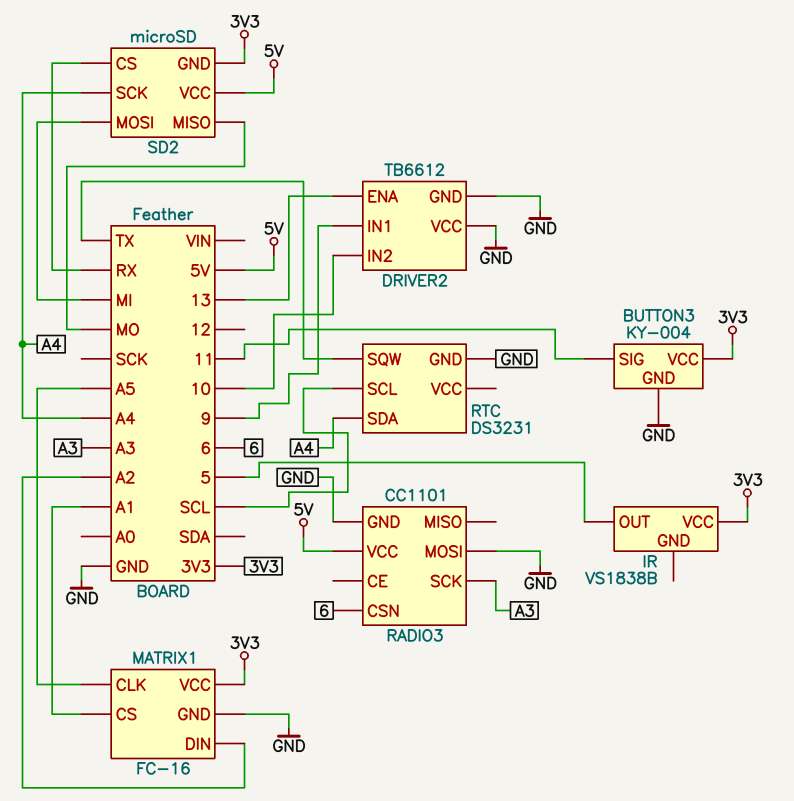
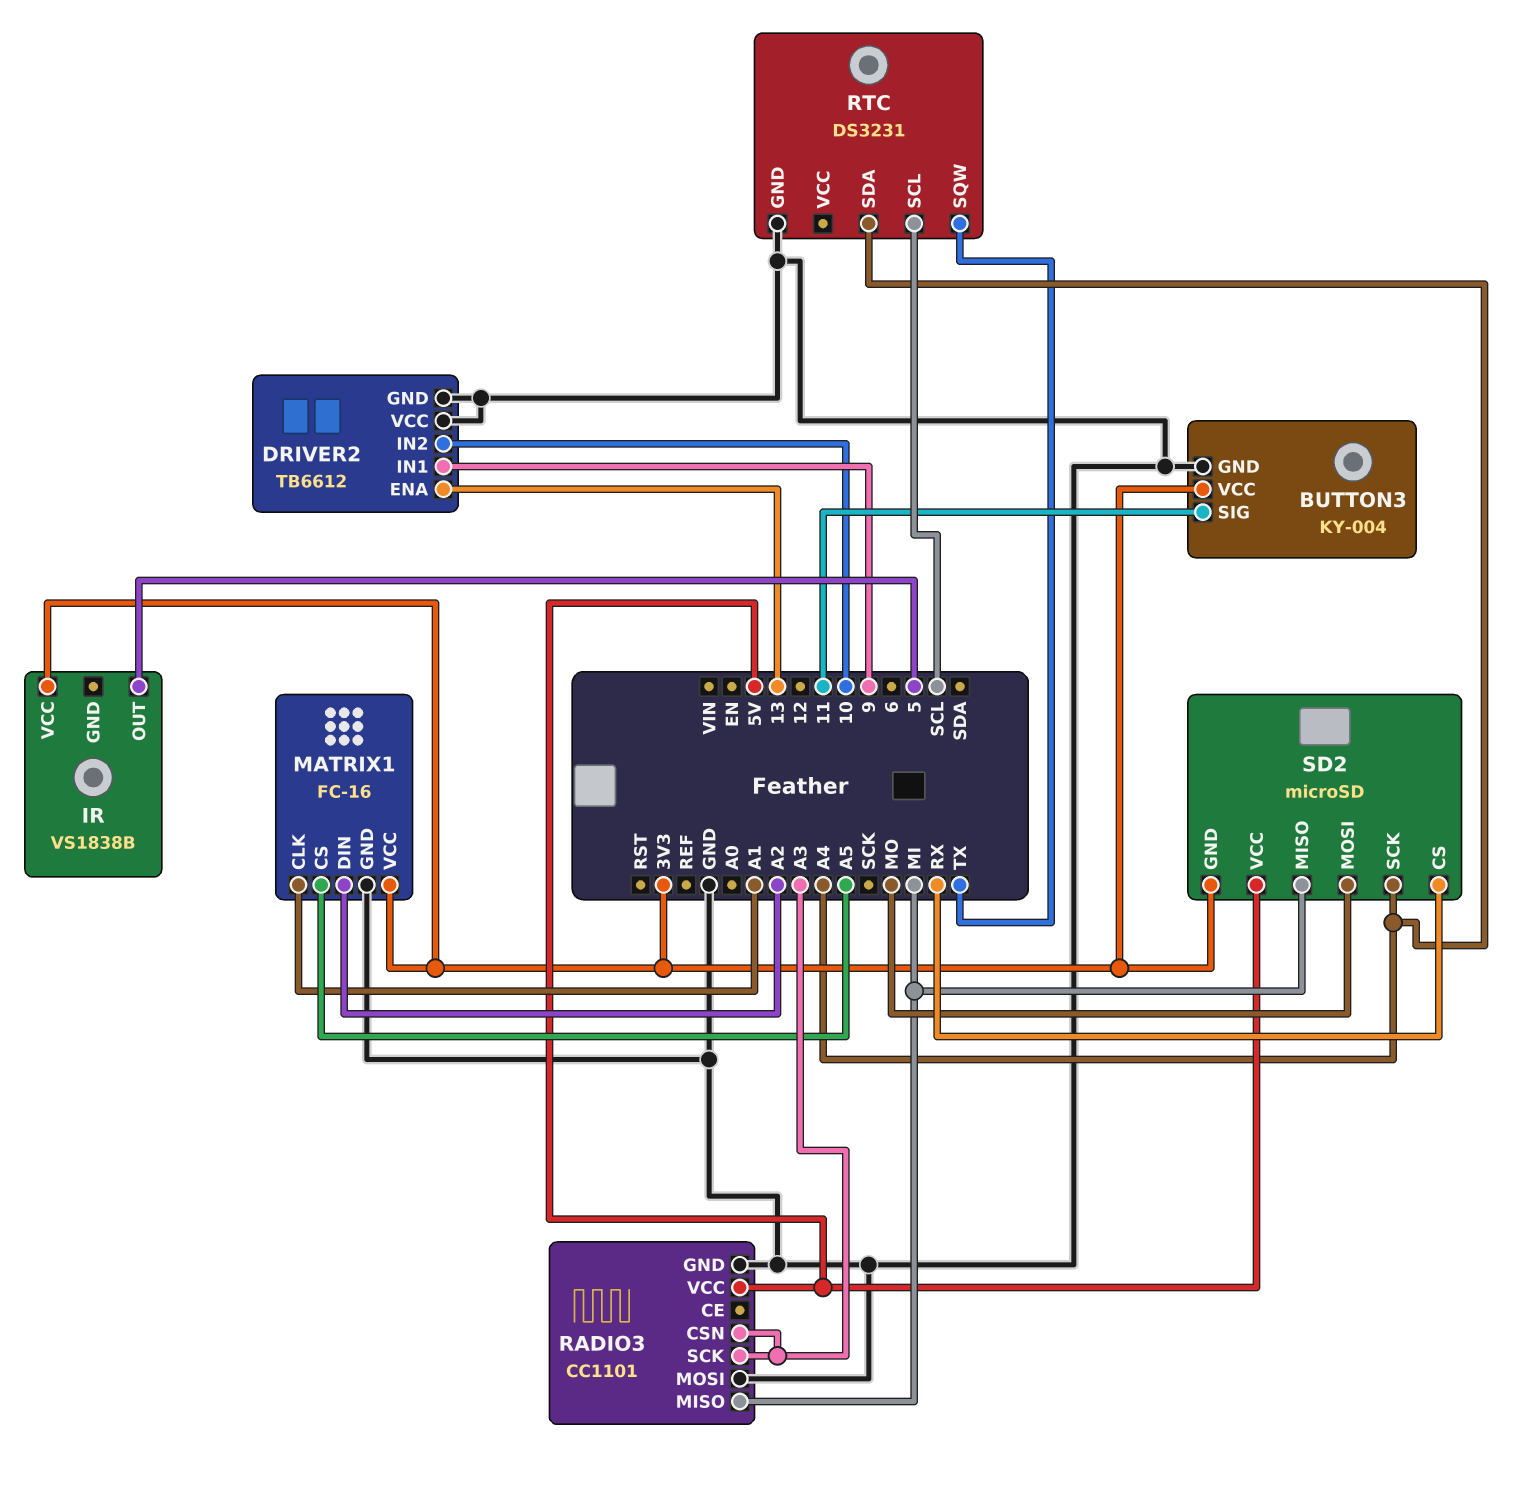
MATRIX1 pin CLK: A5 -> A1
MATRIX1 pin CS: A1 -> A5
RADIO3 pin CSN: 6 -> A3
RADIO3 pin MISO: none -> MI
SD2 pin MISO: MO -> MI
SD2 pin MOSI: MI -> MO

